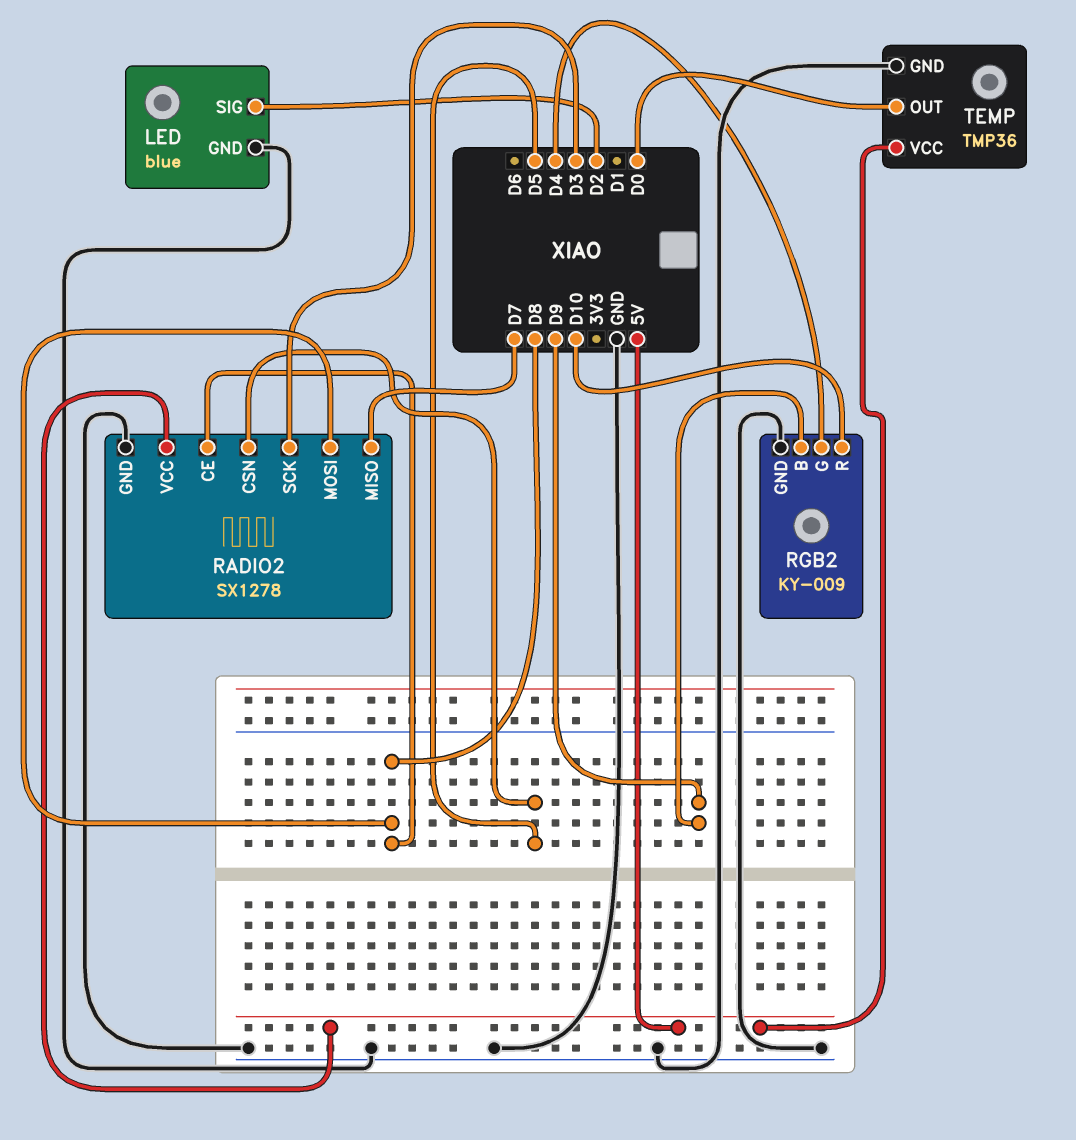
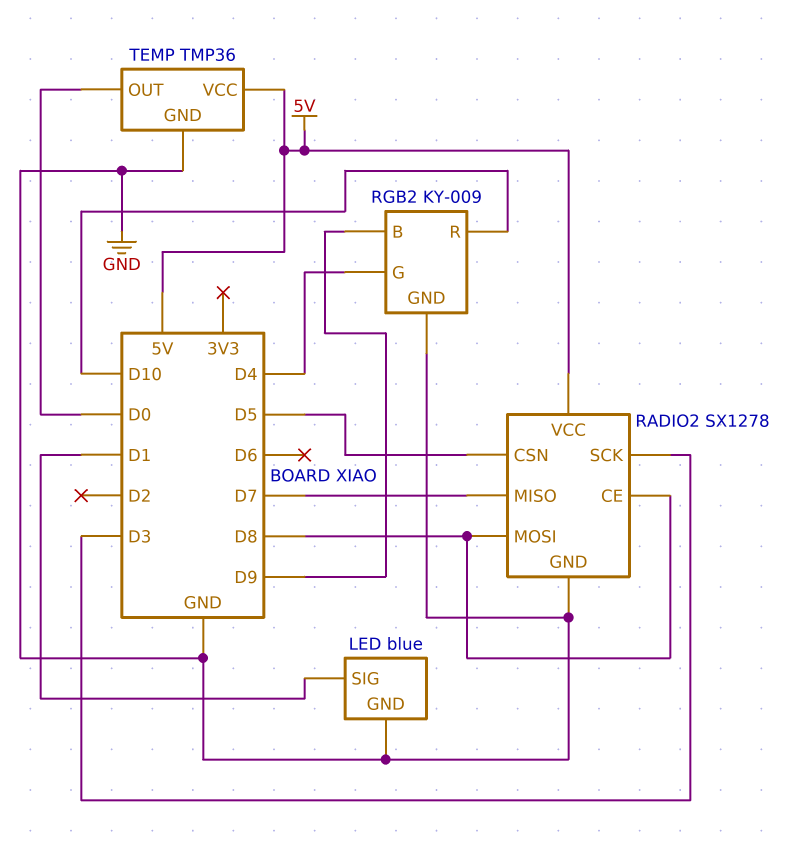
LED pin SIG: D2 -> D1

